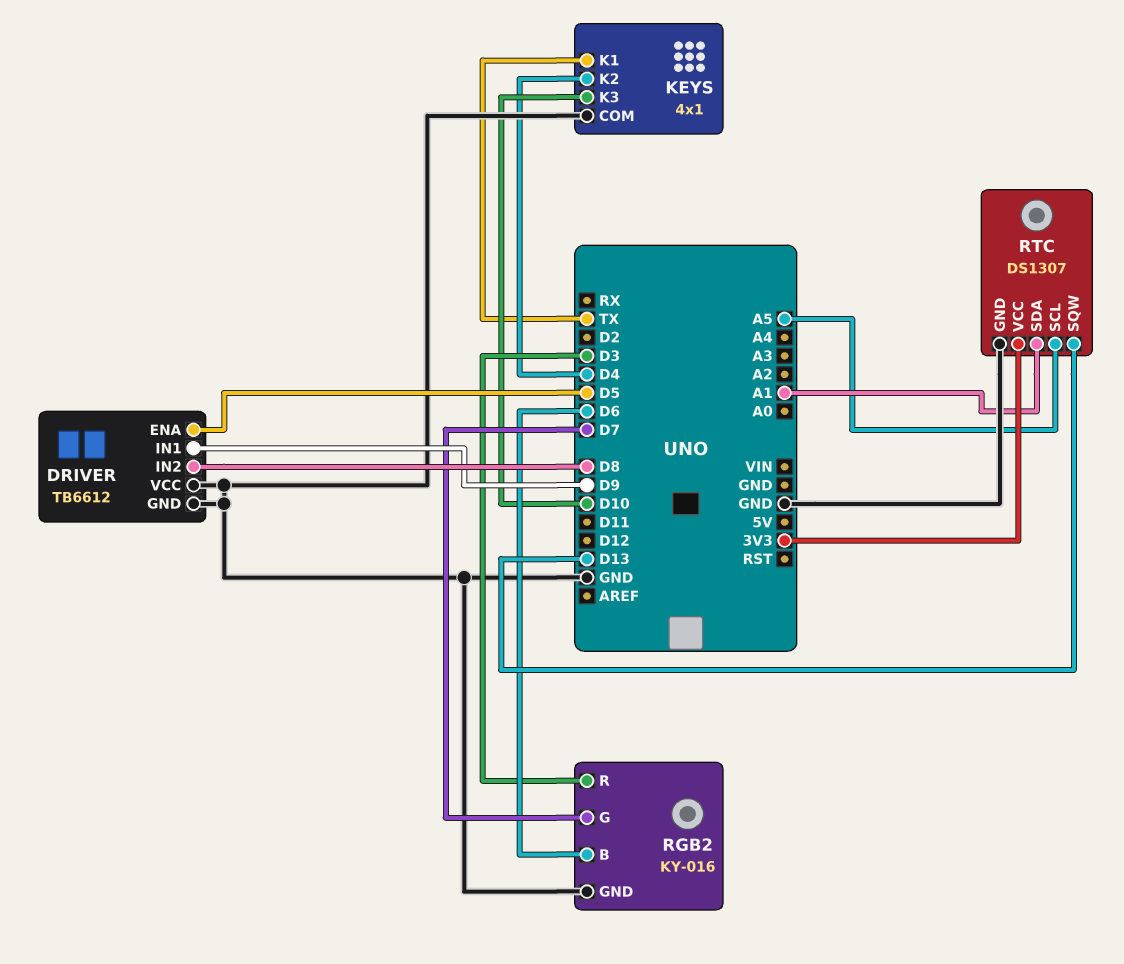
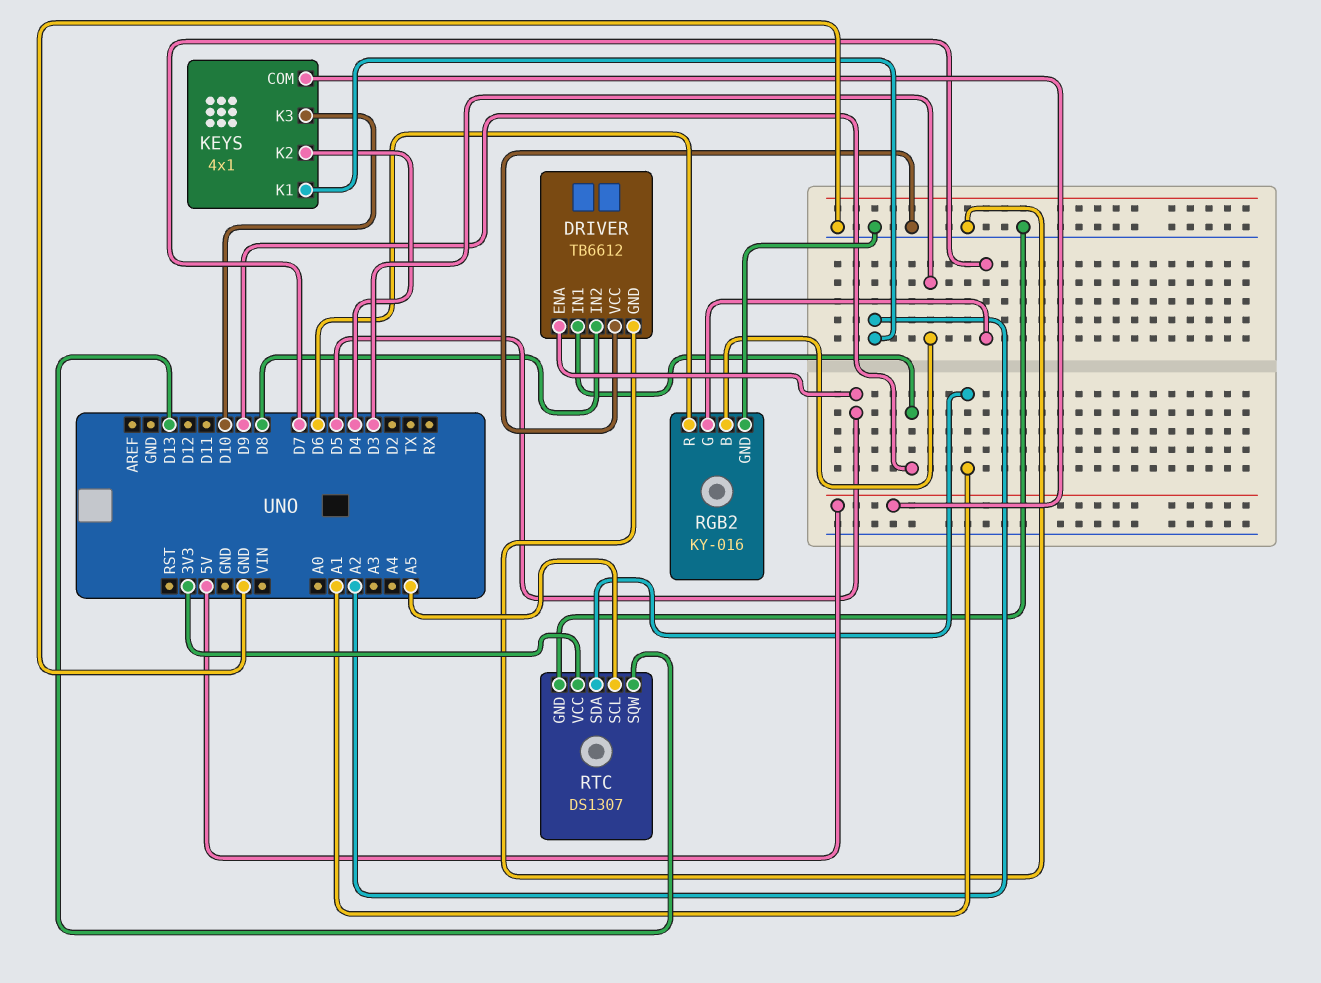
KEYS pin COM: GND -> 5V
KEYS pin K1: TX -> A2
RGB2 pin B: D6 -> D3
RGB2 pin R: D3 -> D6

